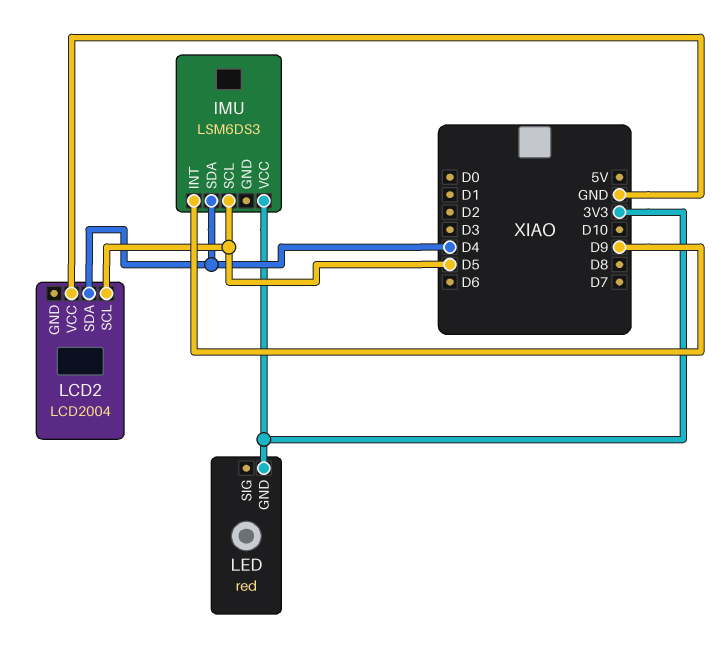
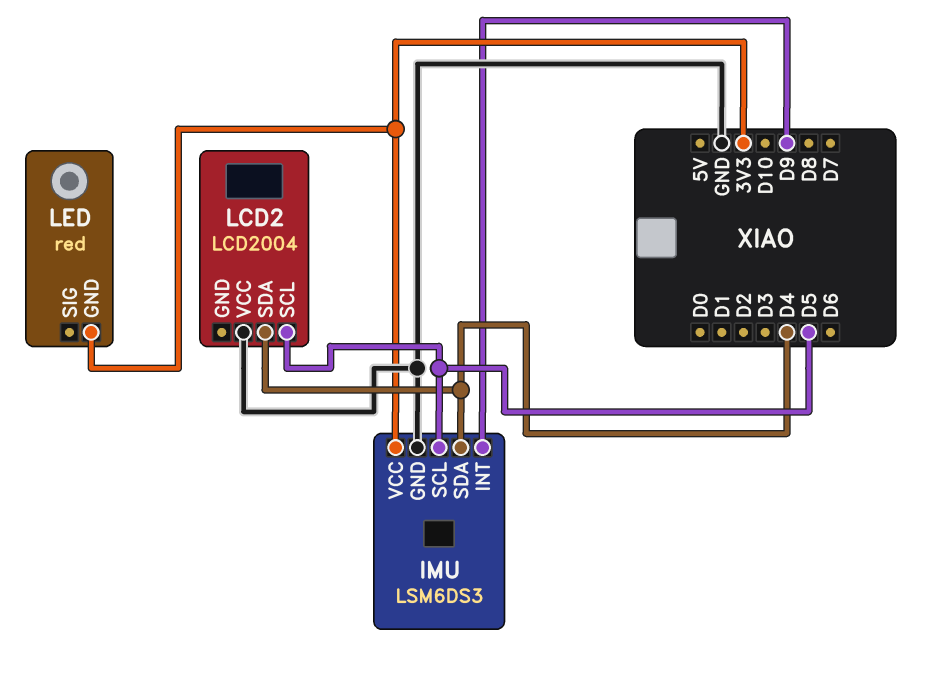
IMU pin GND: none -> GND

